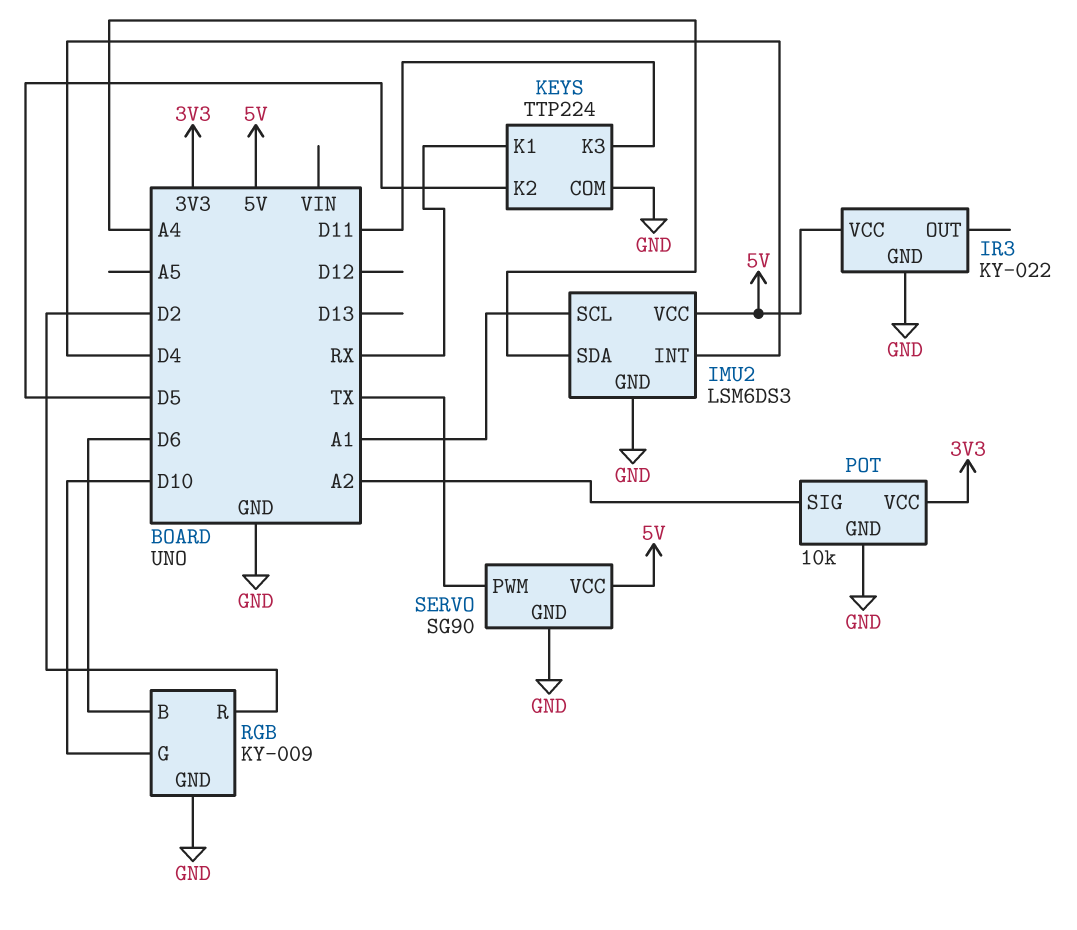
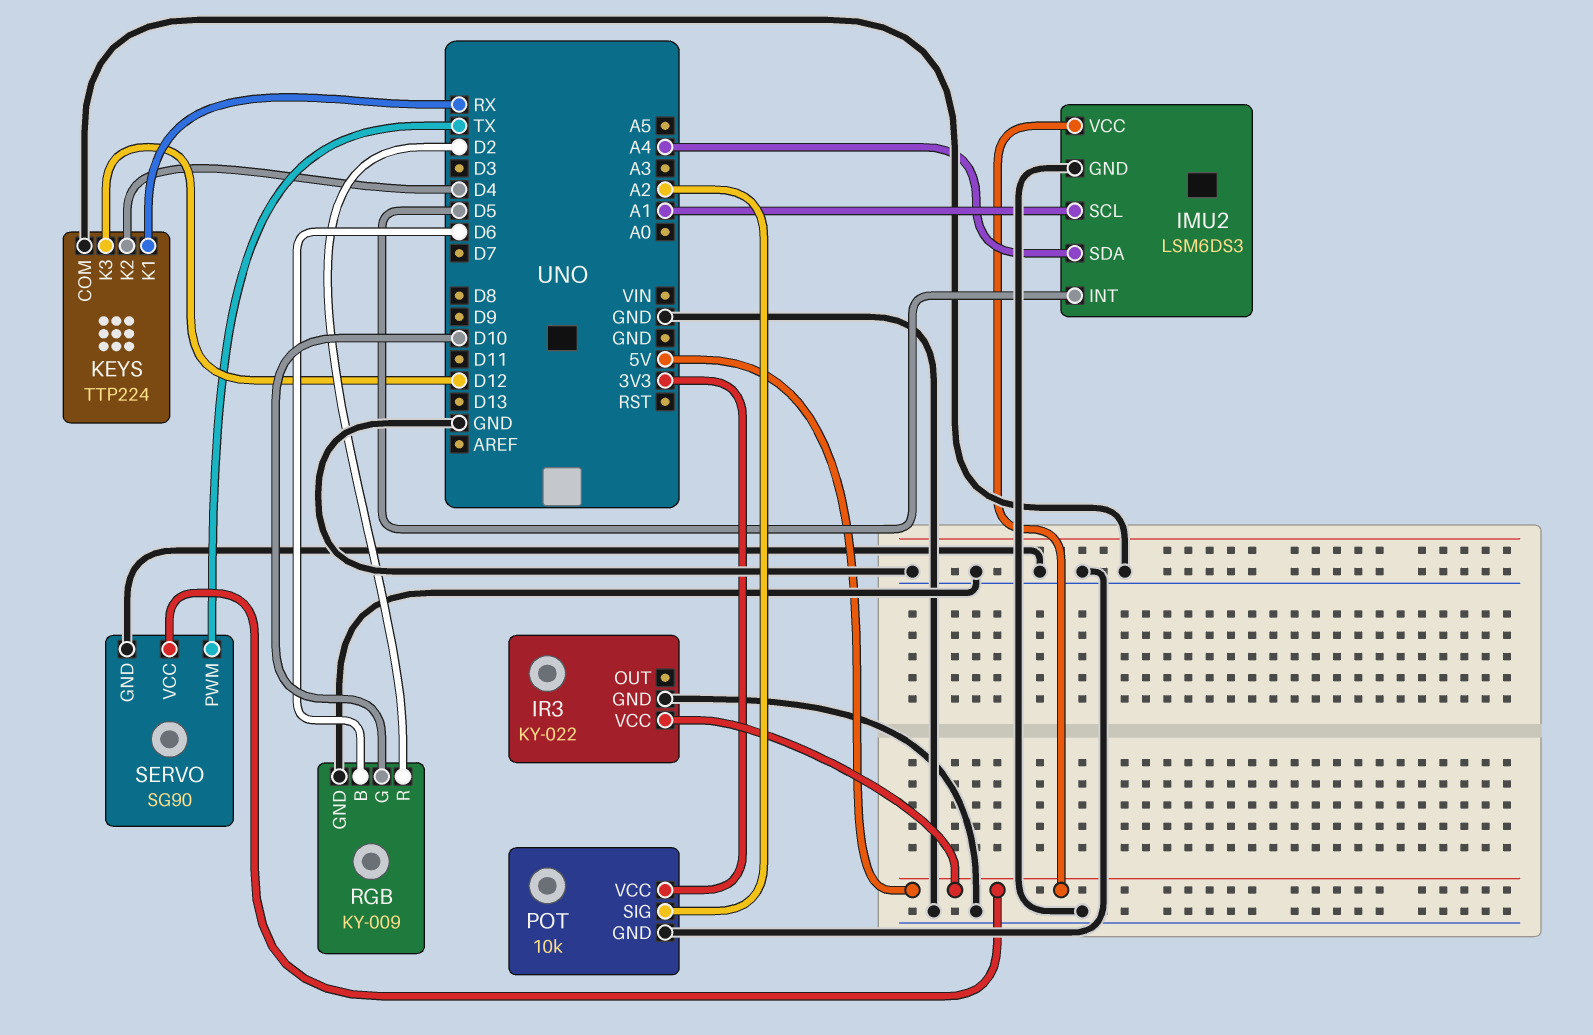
IMU2 pin INT: D4 -> D5
KEYS pin K2: D5 -> D4
KEYS pin K3: D11 -> D12

